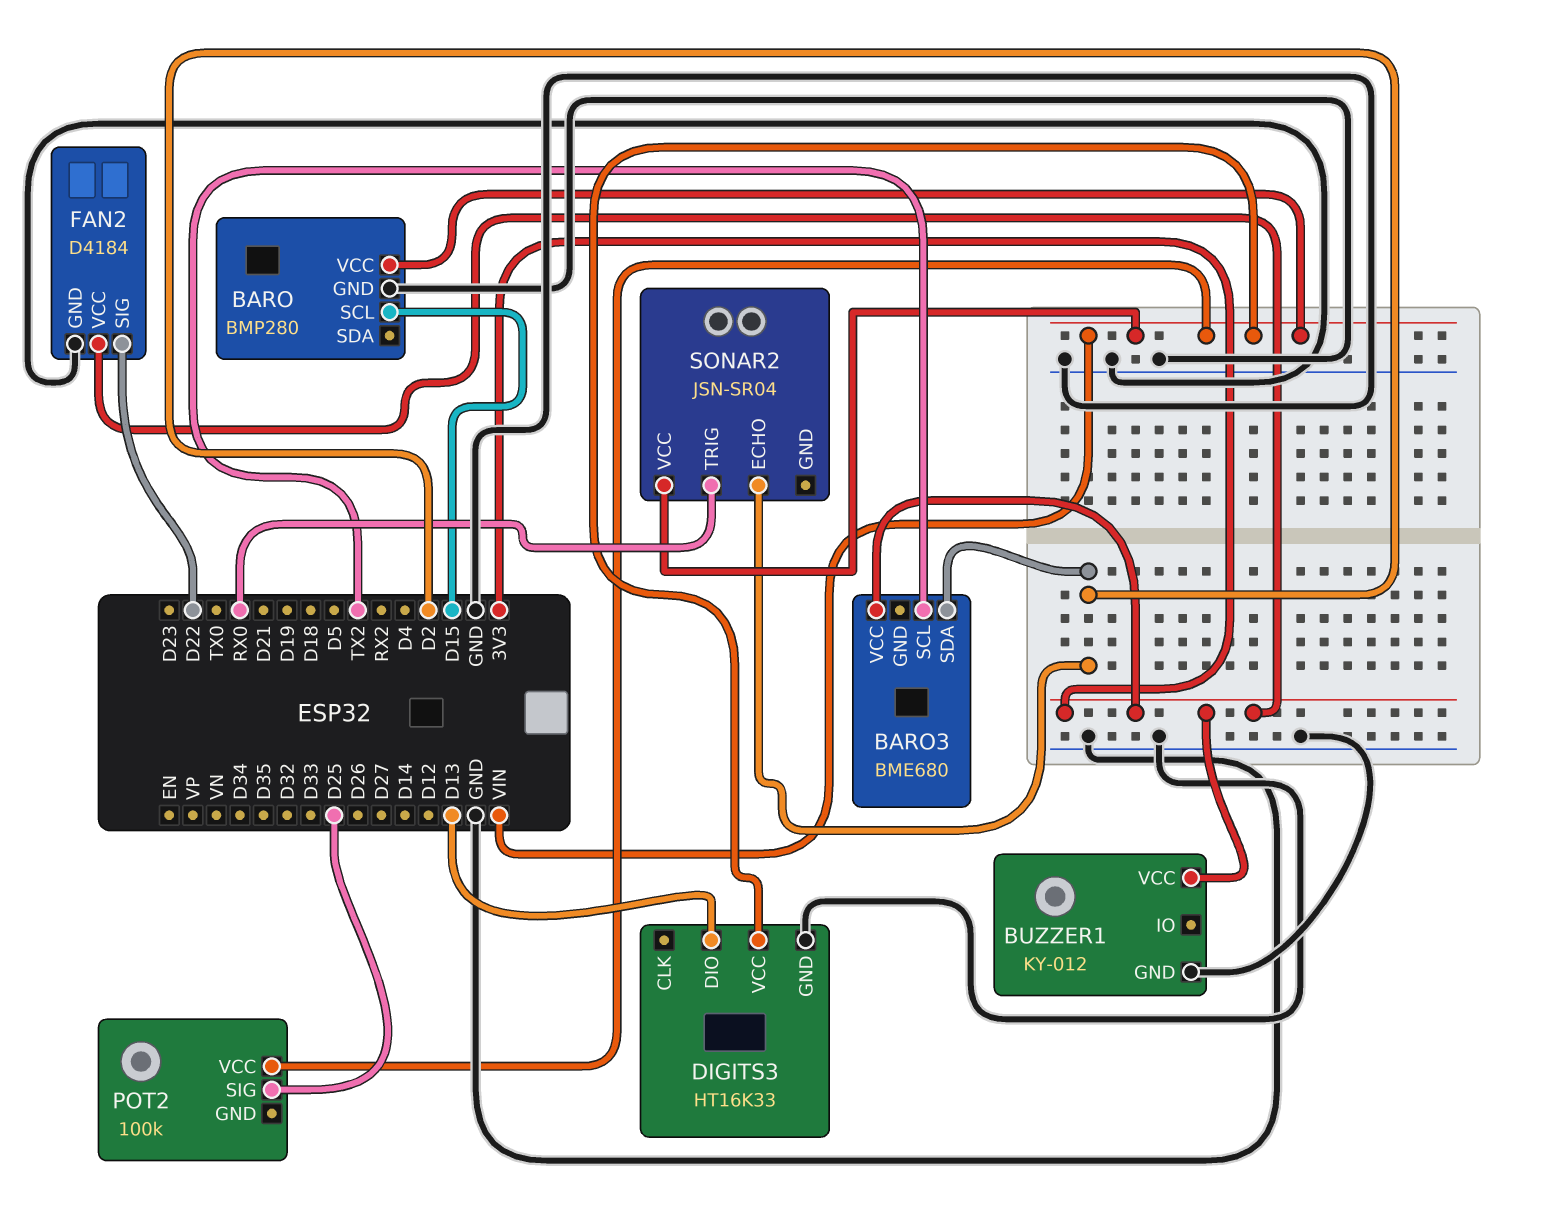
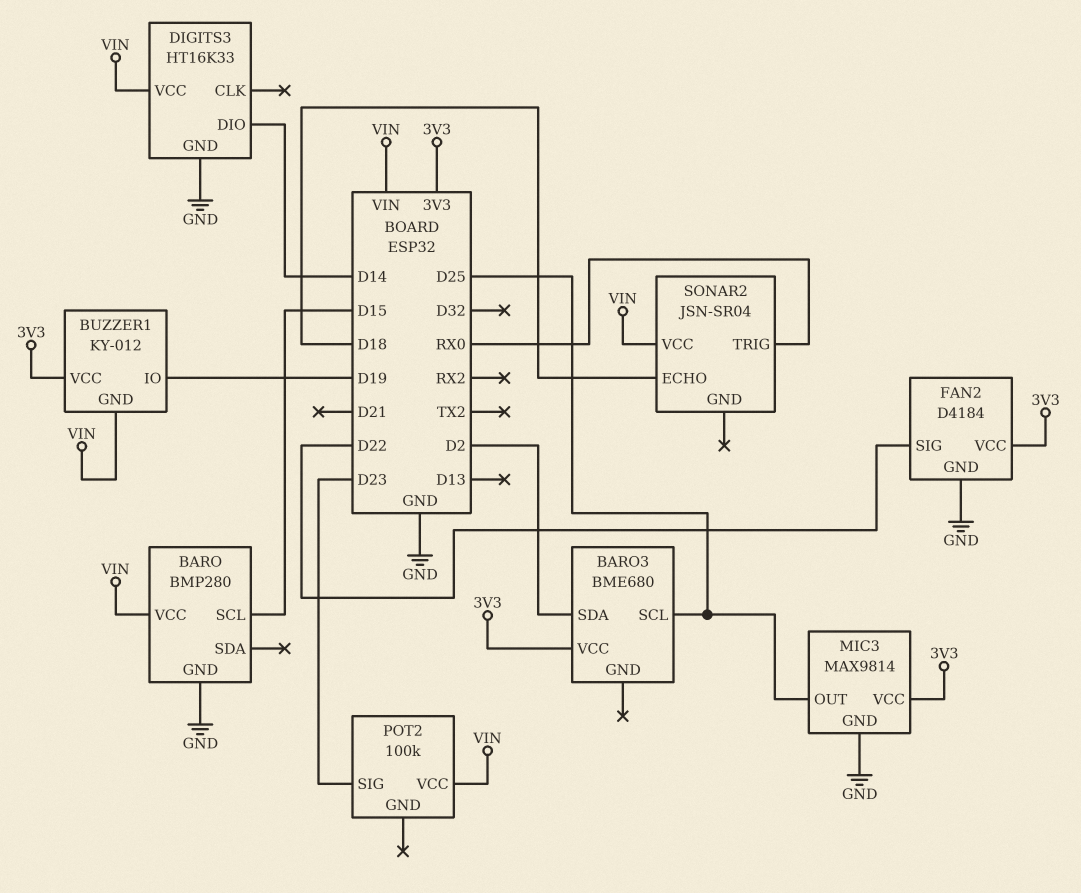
BARO3 pin SCL: TX2 -> D25
BUZZER1 pin GND: GND -> VIN
BUZZER1 pin IO: none -> D19
DIGITS3 pin DIO: D13 -> D14
MIC3: none -> MAX9814
MIC3 pin GND: none -> GND
MIC3 pin OUT: none -> D25
MIC3 pin VCC: none -> 3V3
POT2 pin SIG: D25 -> D23
SONAR2 pin ECHO: D2 -> D18

